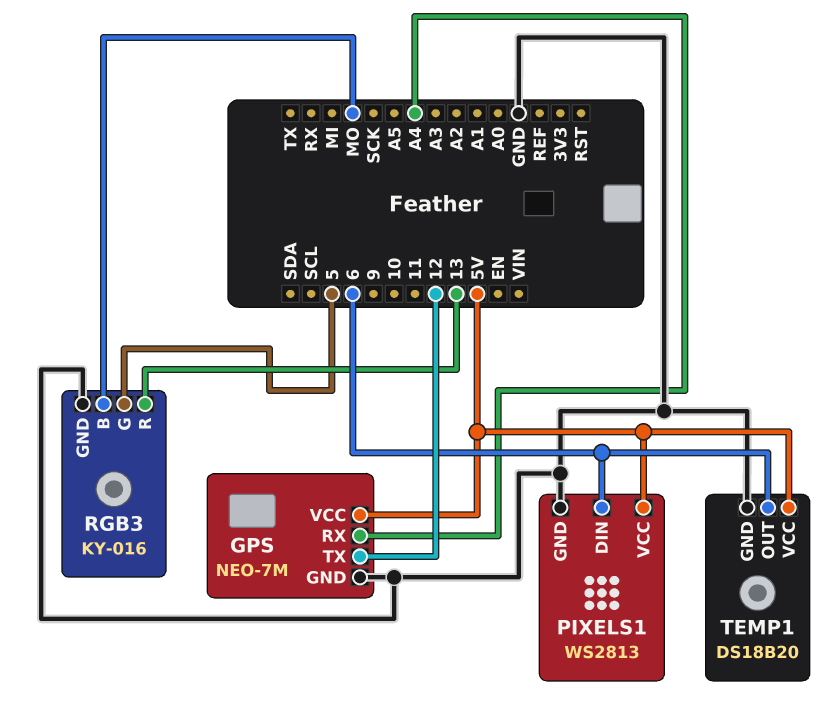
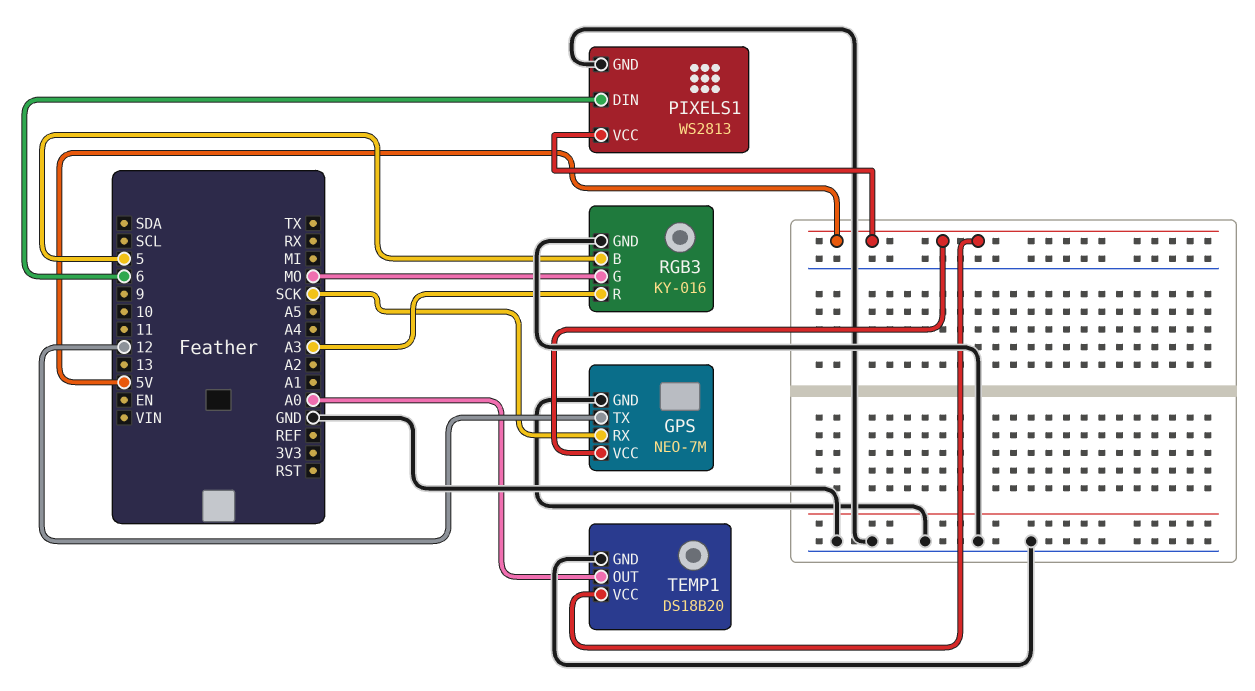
GPS pin RX: A4 -> SCK
RGB3 pin B: MO -> 5
RGB3 pin G: 5 -> MO
RGB3 pin R: 13 -> A3
TEMP1 pin OUT: 6 -> A0

